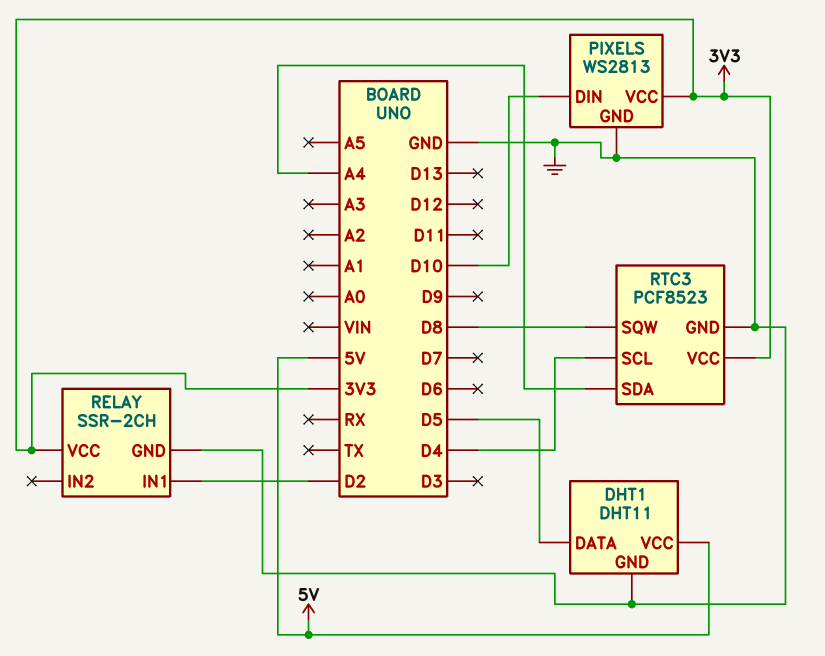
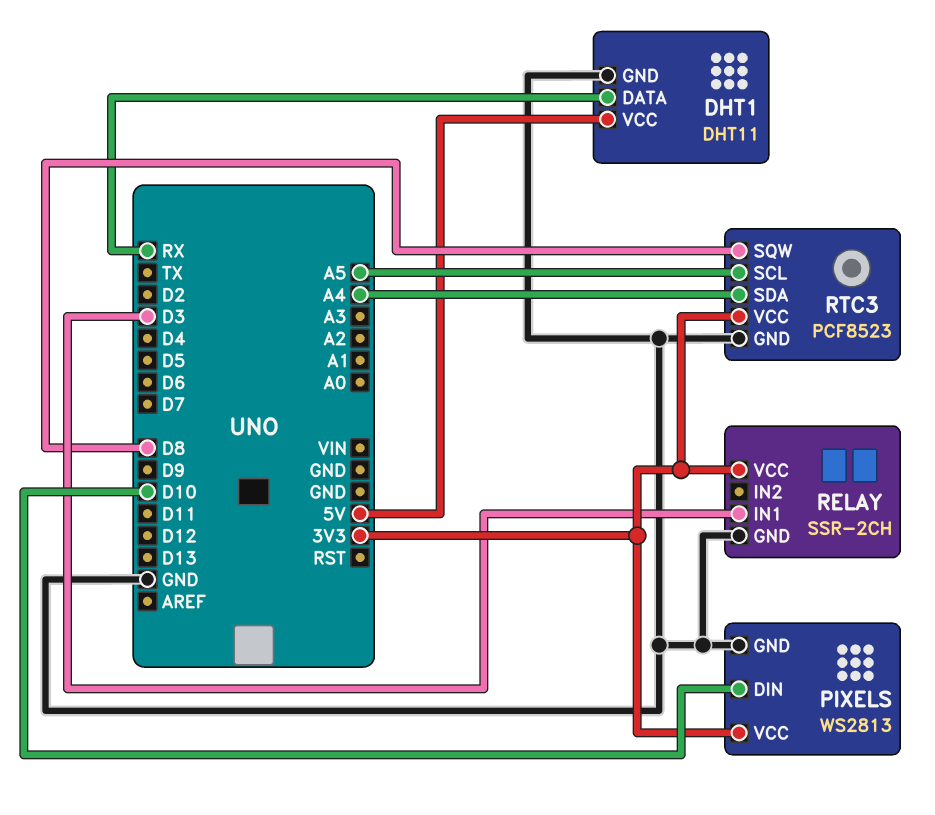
DHT1 pin DATA: D5 -> RX
RELAY pin IN1: D2 -> D3
RTC3 pin SCL: D4 -> A5

